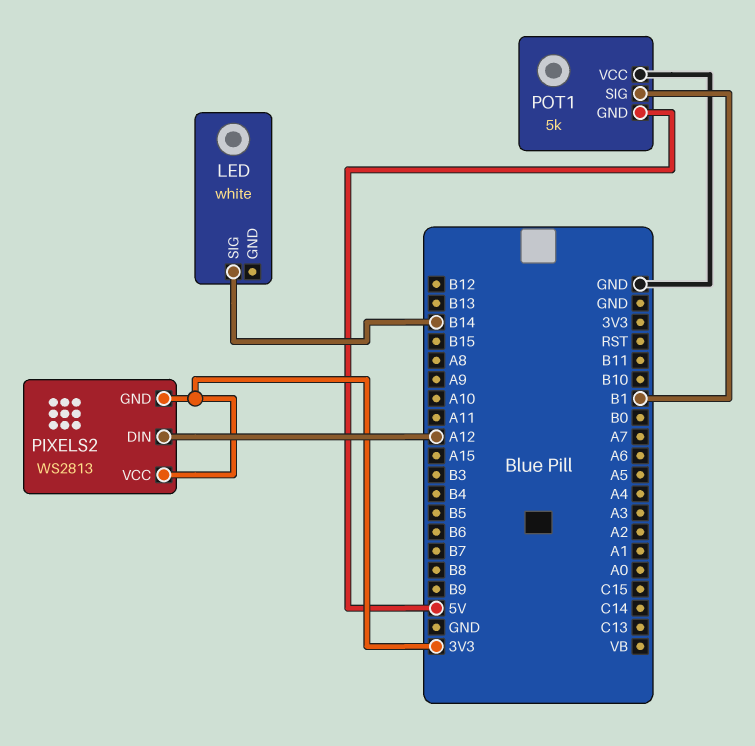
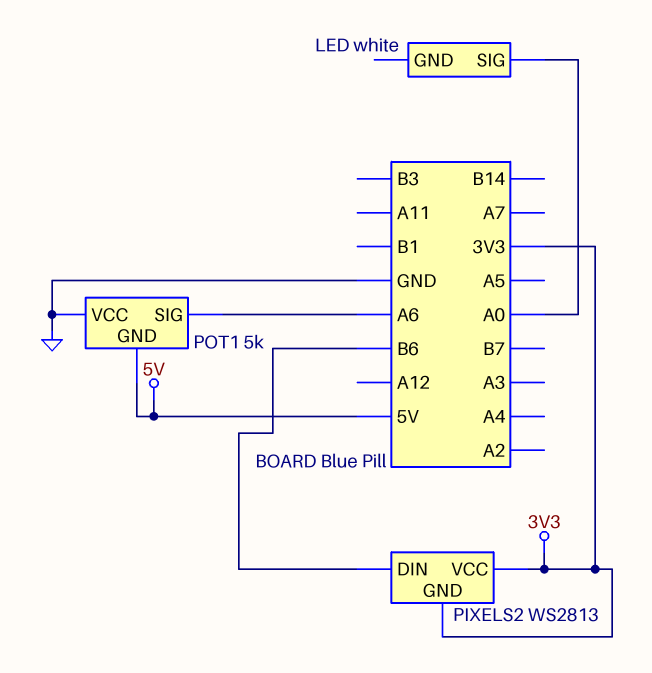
LED pin SIG: B14 -> A0
PIXELS2 pin DIN: A12 -> B6
POT1 pin SIG: B1 -> A6

